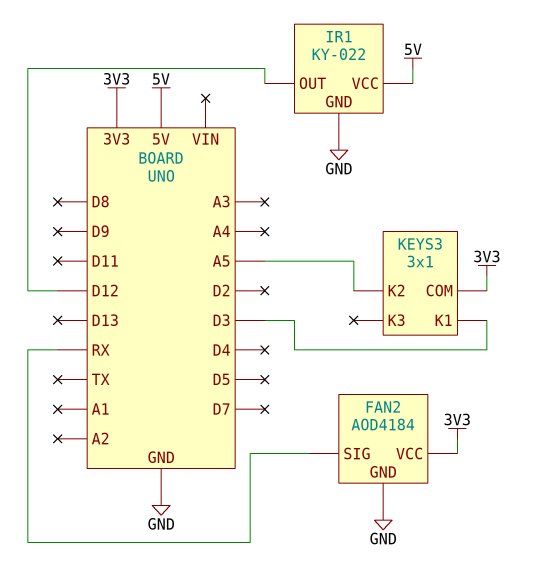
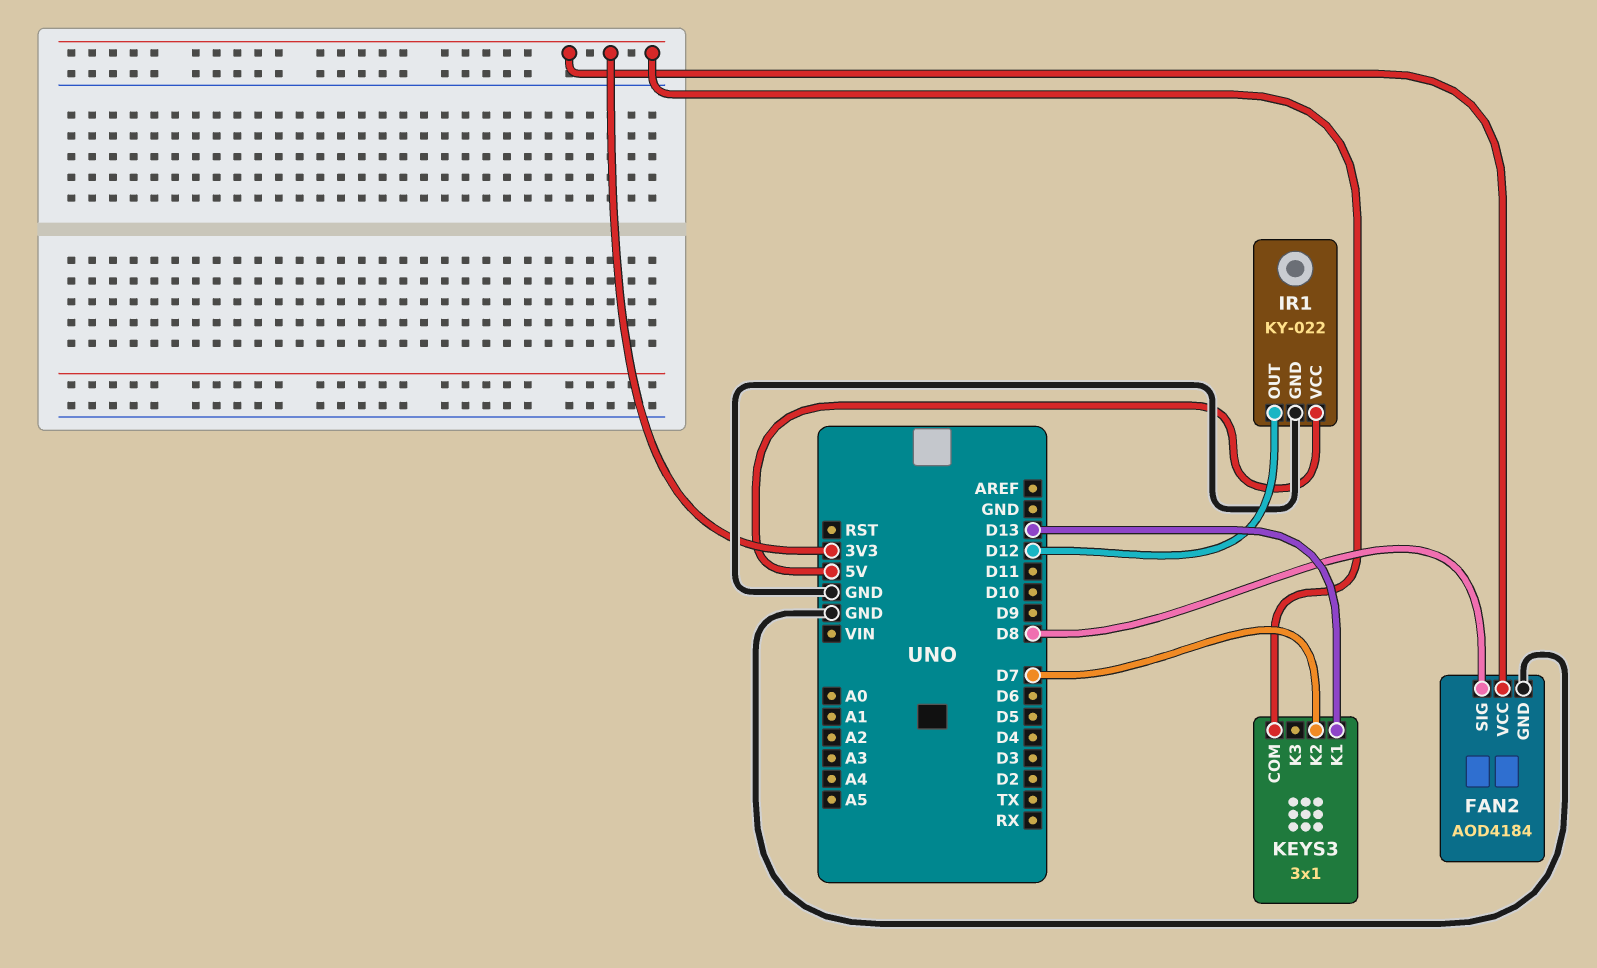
FAN2 pin SIG: RX -> D8
KEYS3 pin K1: D3 -> D13
KEYS3 pin K2: A5 -> D7

